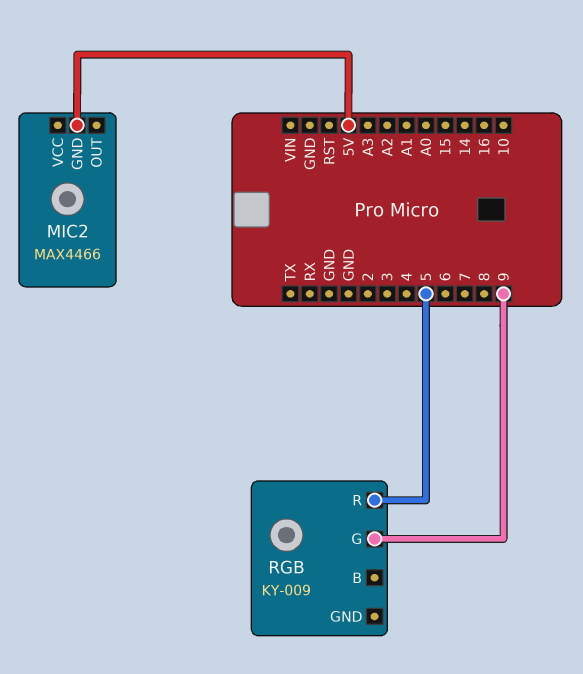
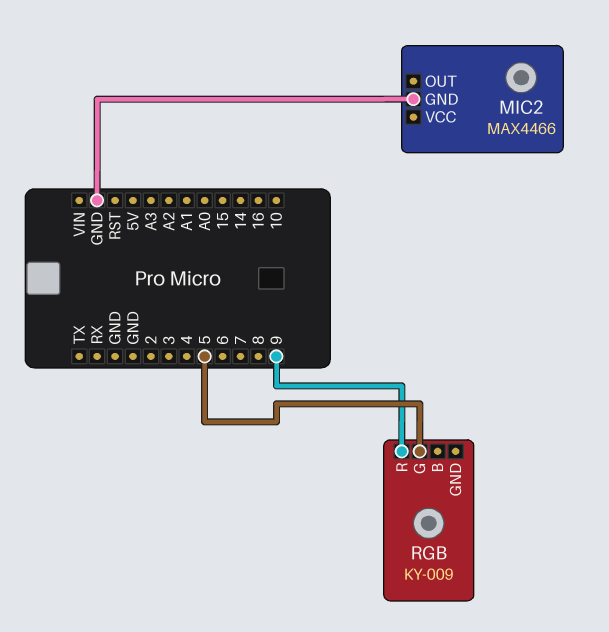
MIC2 pin GND: 5V -> GND
RGB pin G: 9 -> 5
RGB pin R: 5 -> 9

